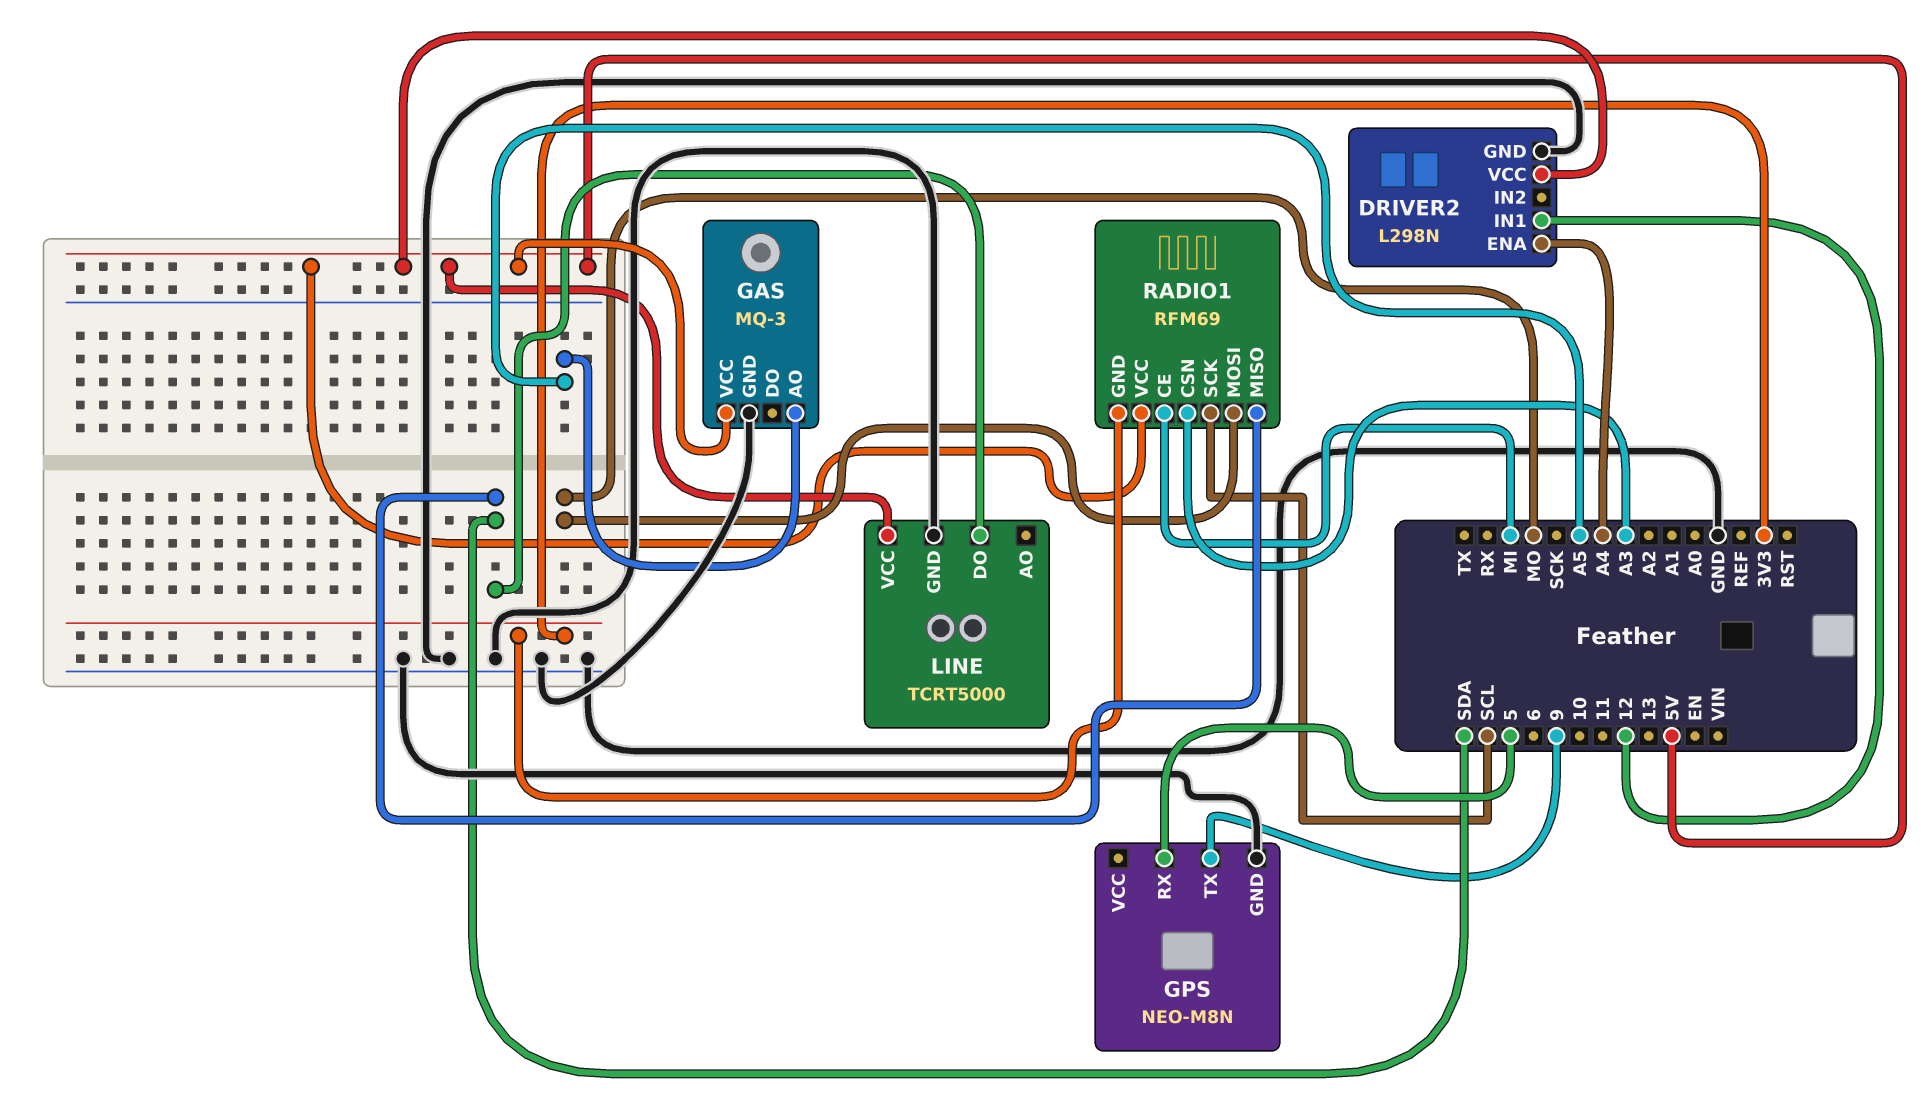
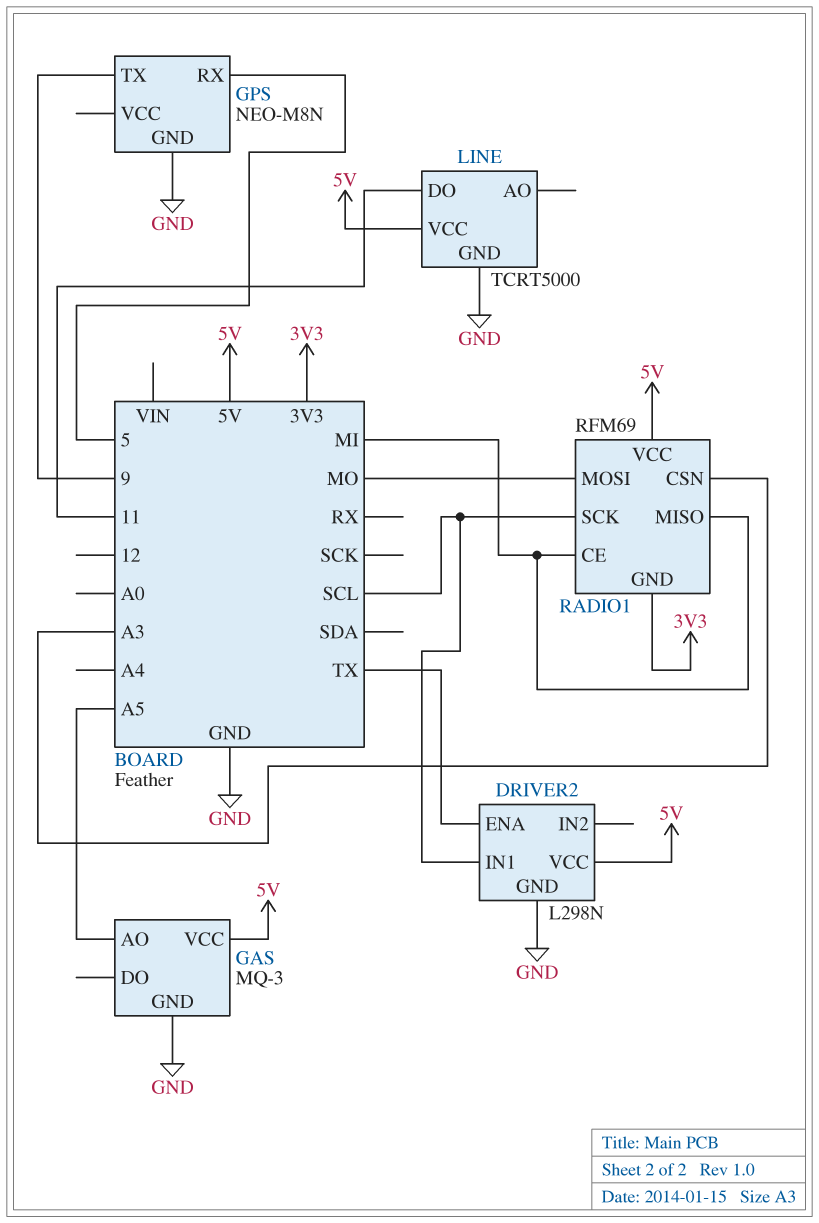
DRIVER2 pin ENA: A4 -> TX
DRIVER2 pin IN1: 12 -> SCL
LINE pin DO: SDA -> 11
RADIO1 pin MISO: SDA -> MI

